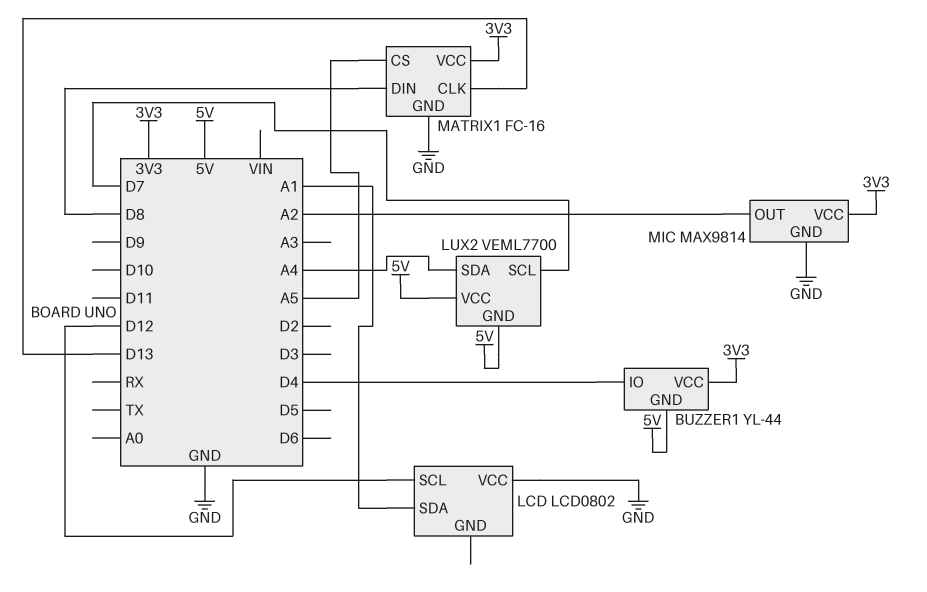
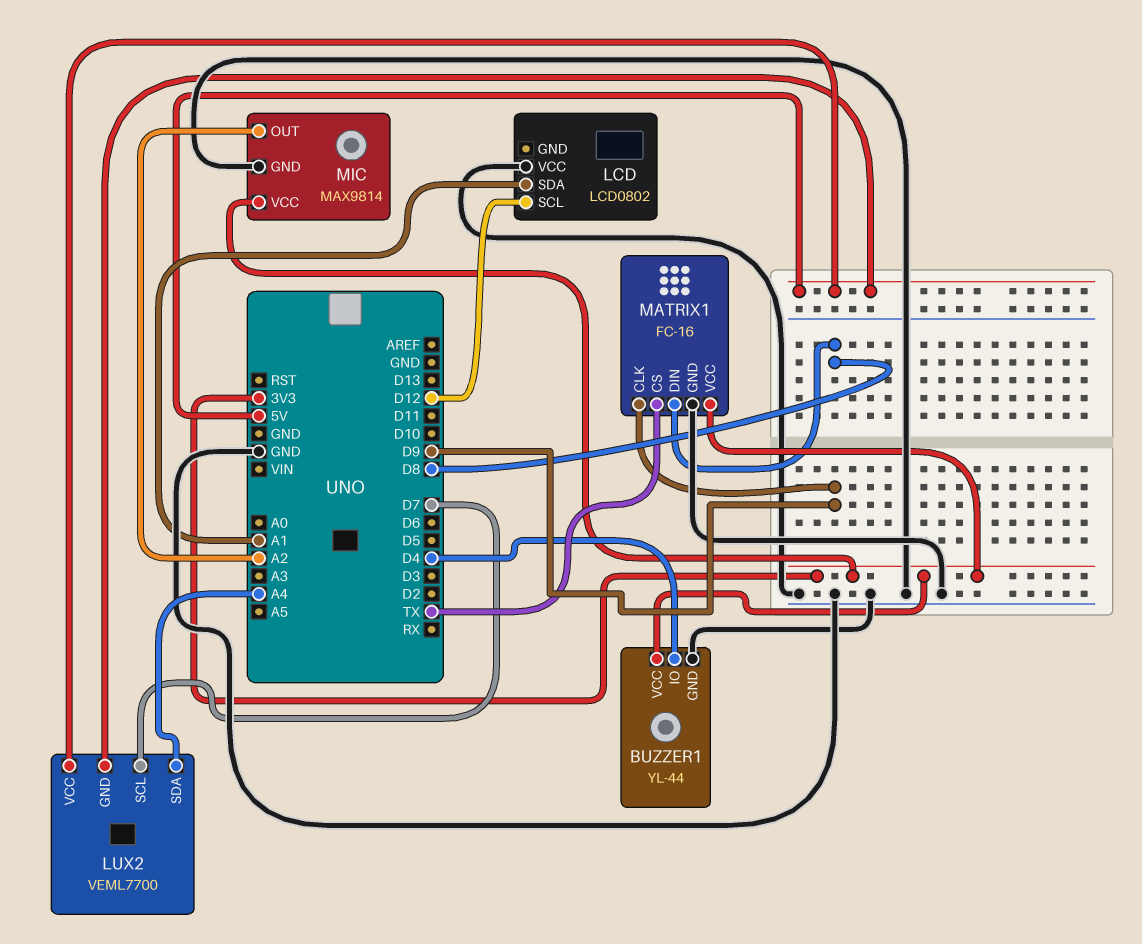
BUZZER1 pin GND: 5V -> GND
MATRIX1 pin CLK: D13 -> D9
MATRIX1 pin CS: A5 -> TX

